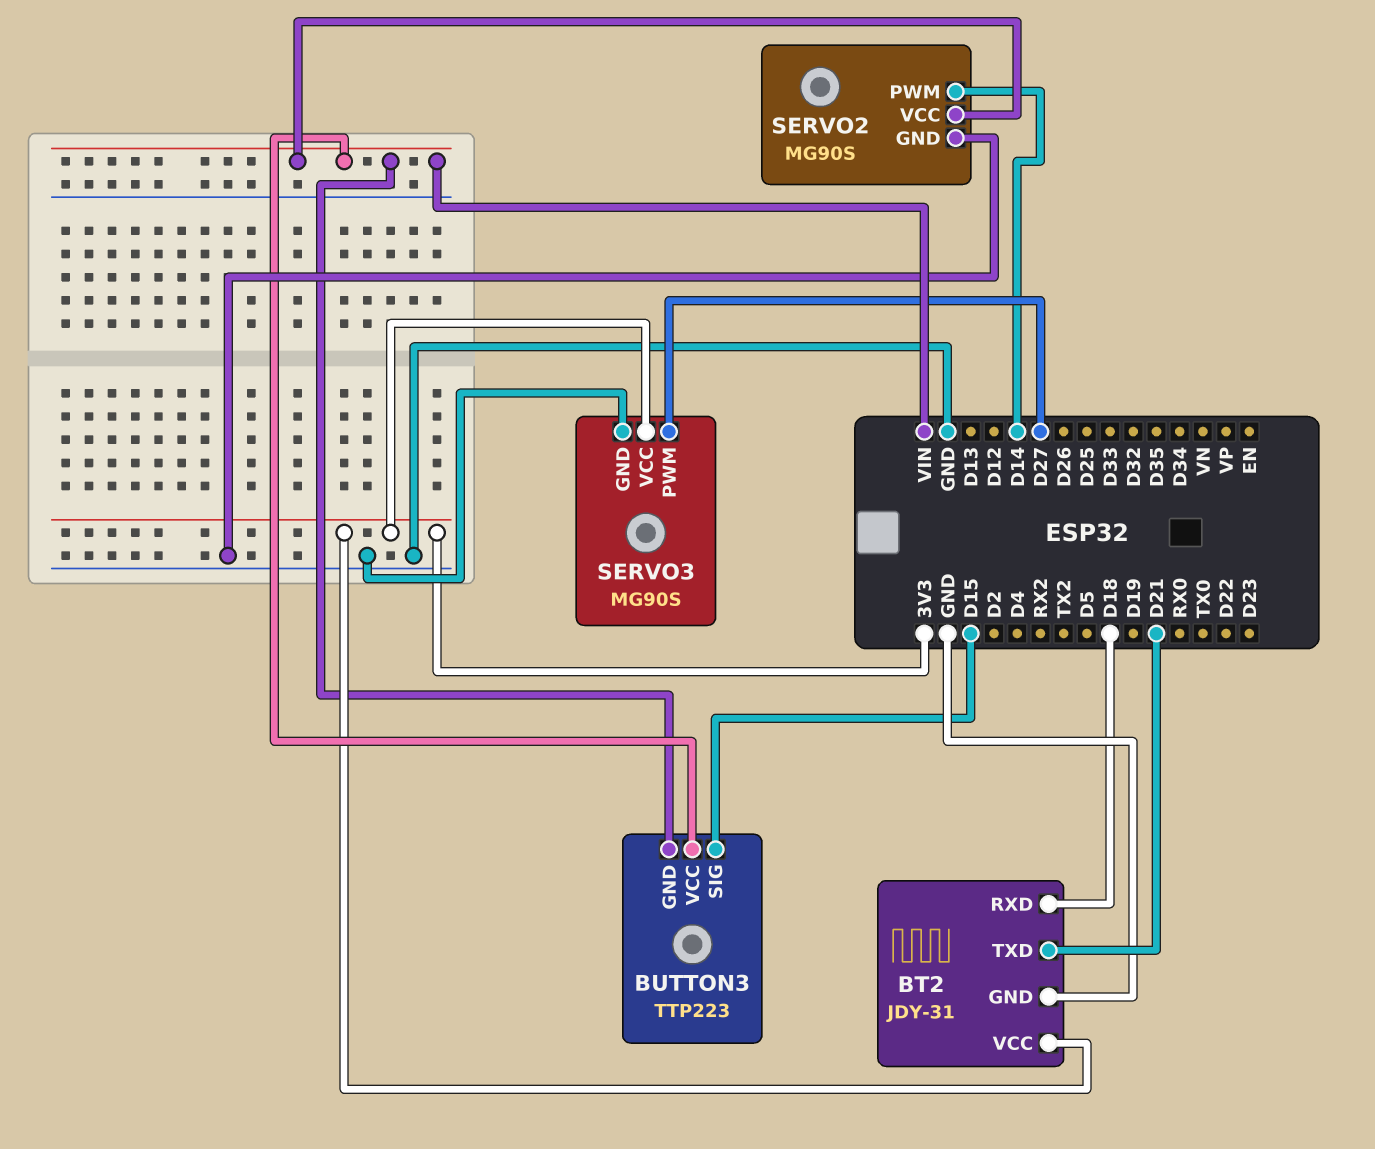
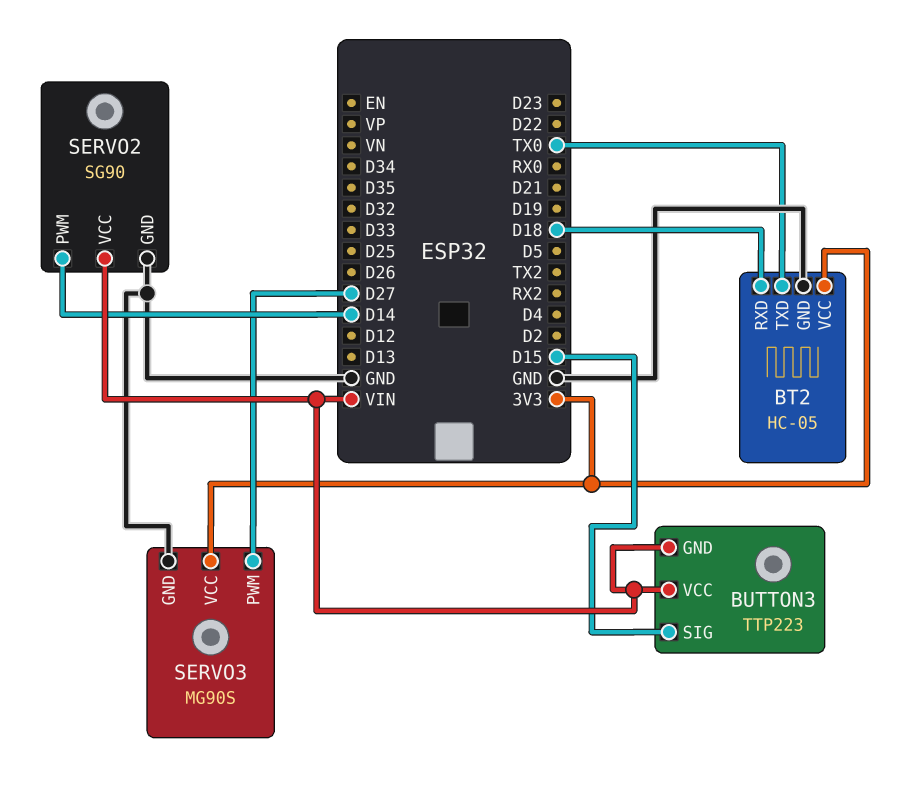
BT2: JDY-31 -> HC-05
BT2 pin TXD: D21 -> TX0
SERVO2: MG90S -> SG90

